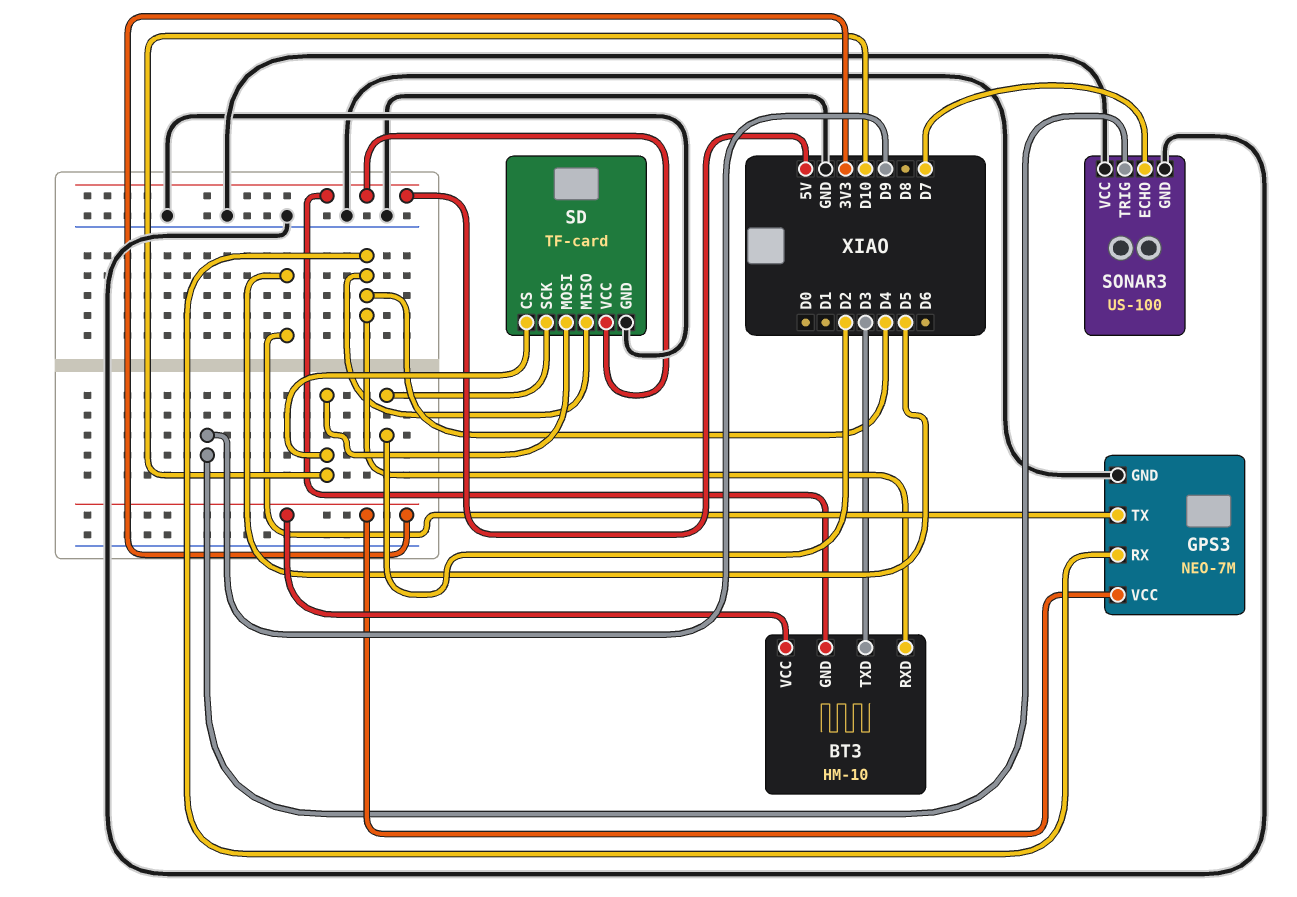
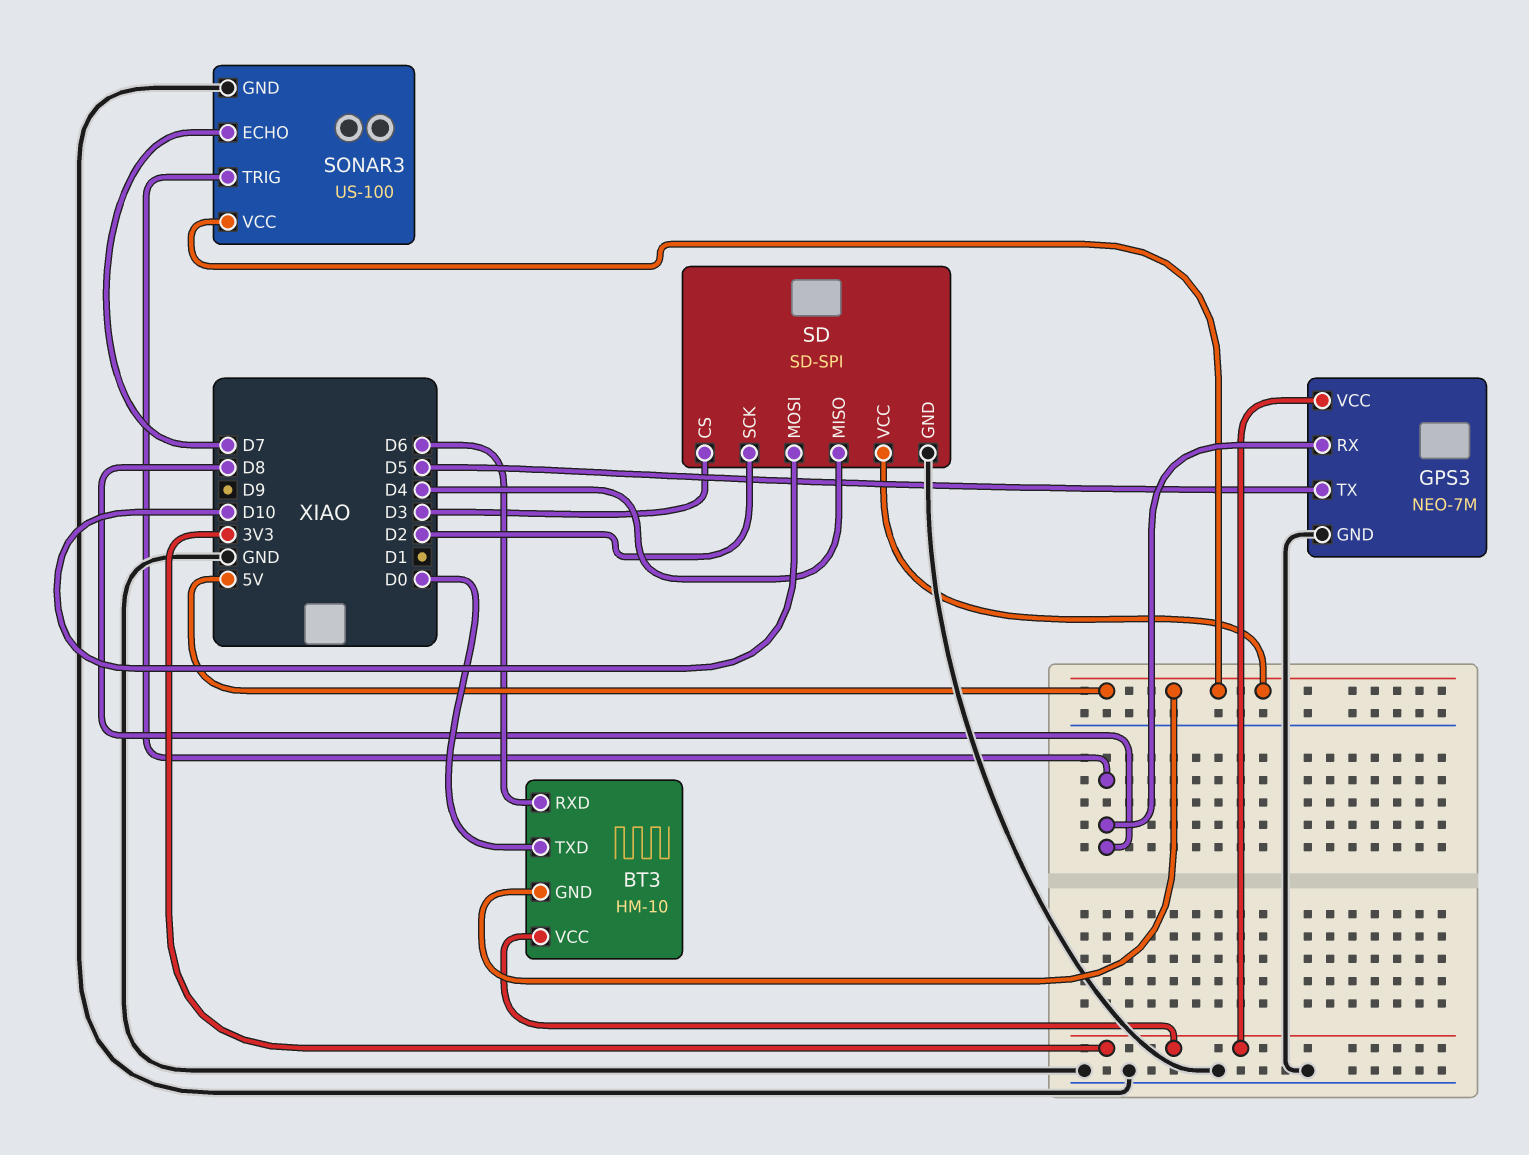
BT3 pin RXD: D4 -> D6
BT3 pin TXD: D3 -> D0
GPS3 pin RX: D4 -> D8
SD: TF-card -> SD-SPI
SD pin CS: D10 -> D3
SONAR3 pin TRIG: D9 -> D8
SONAR3 pin VCC: GND -> 5V

